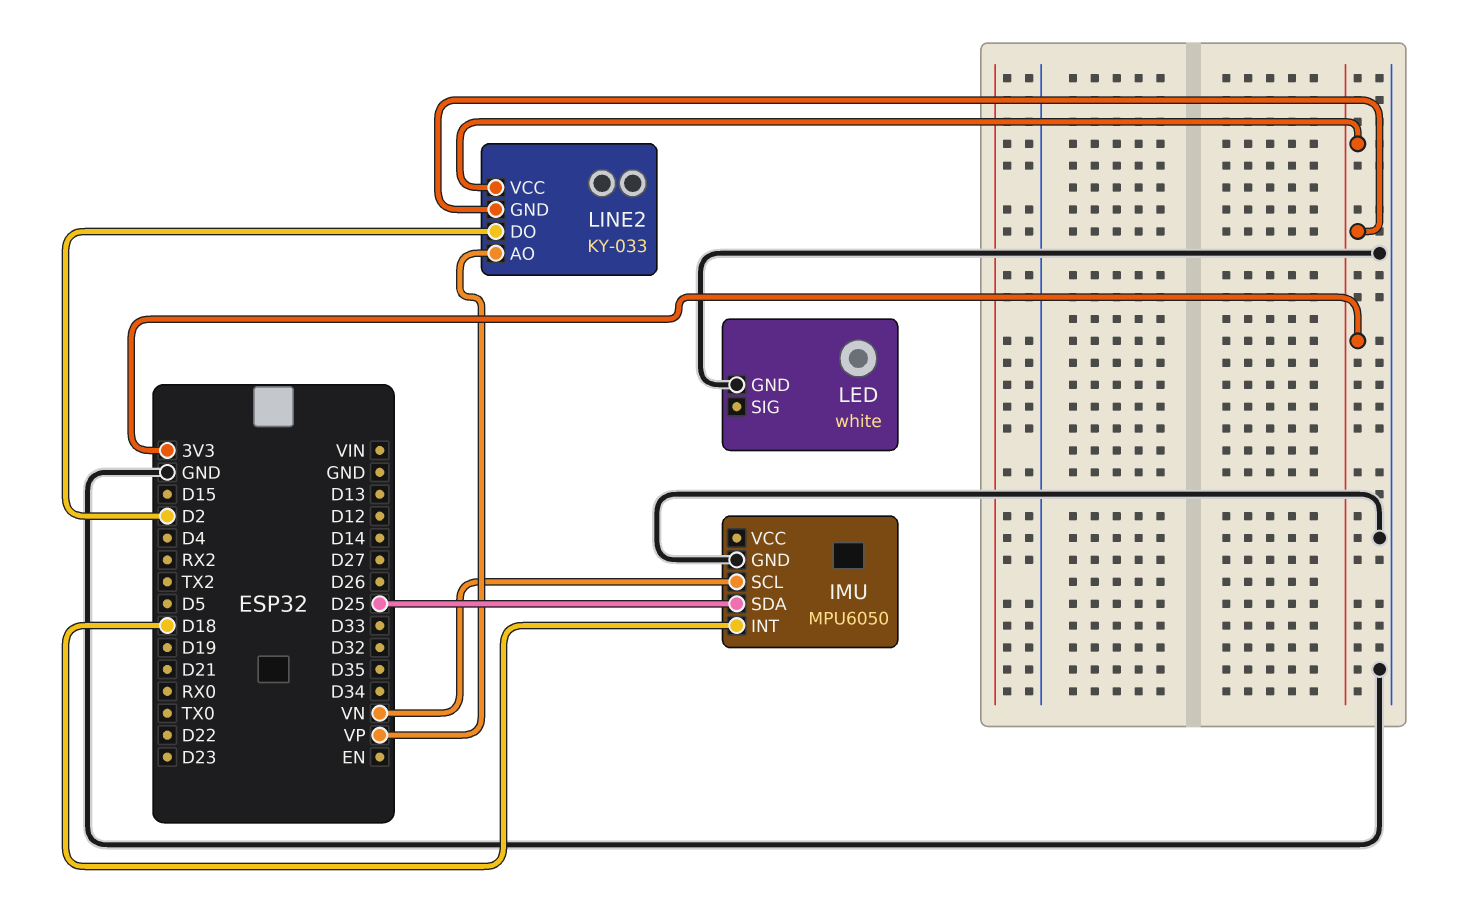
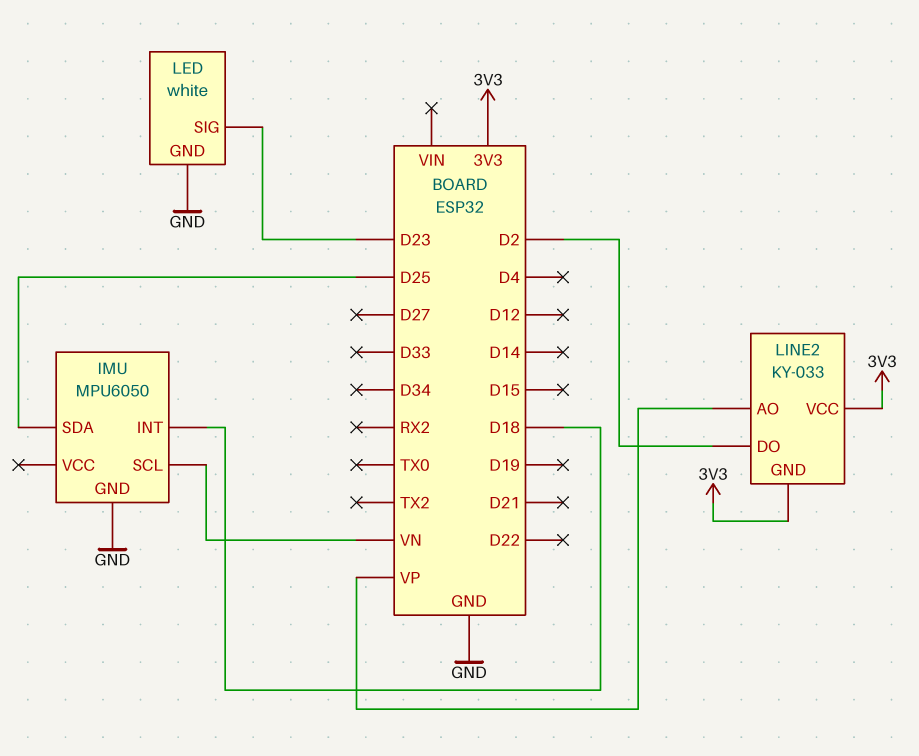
LED pin SIG: none -> D23

